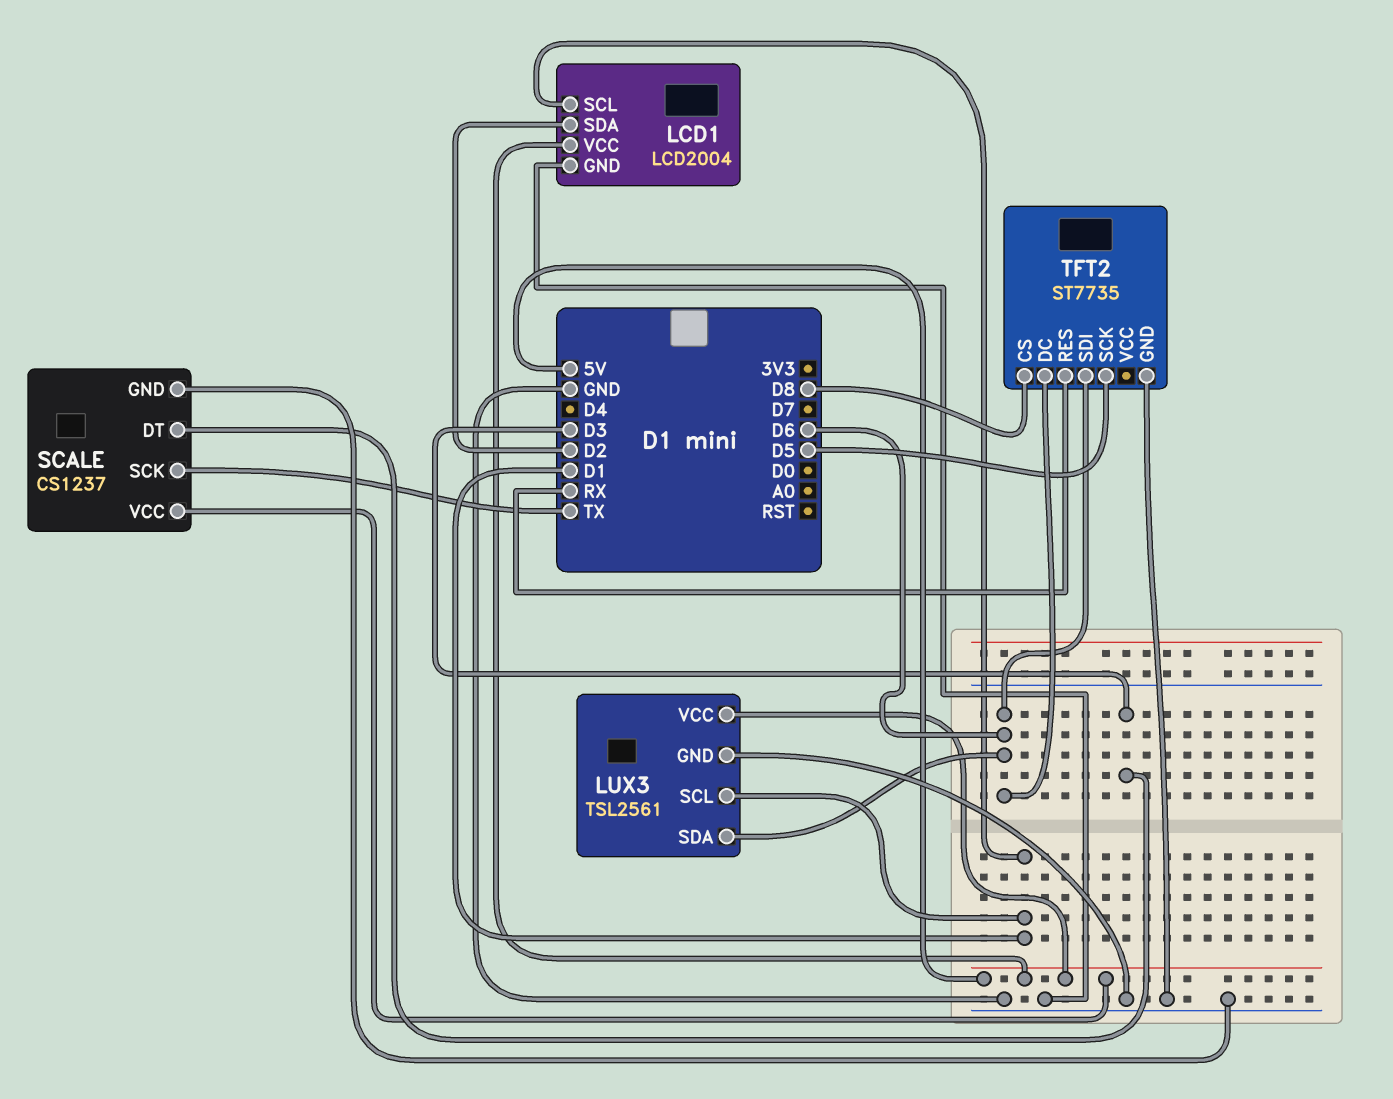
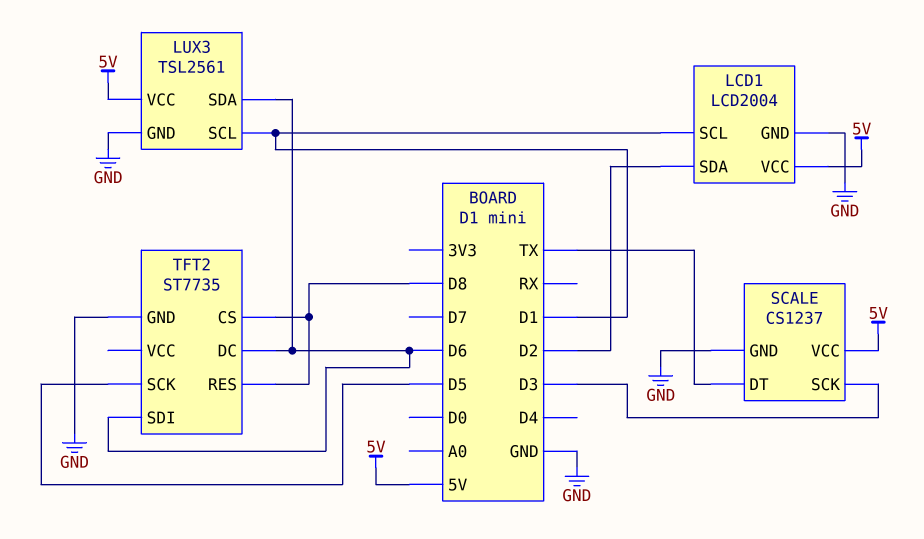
SCALE pin DT: D3 -> TX
SCALE pin SCK: TX -> D3
TFT2 pin RES: RX -> D8

